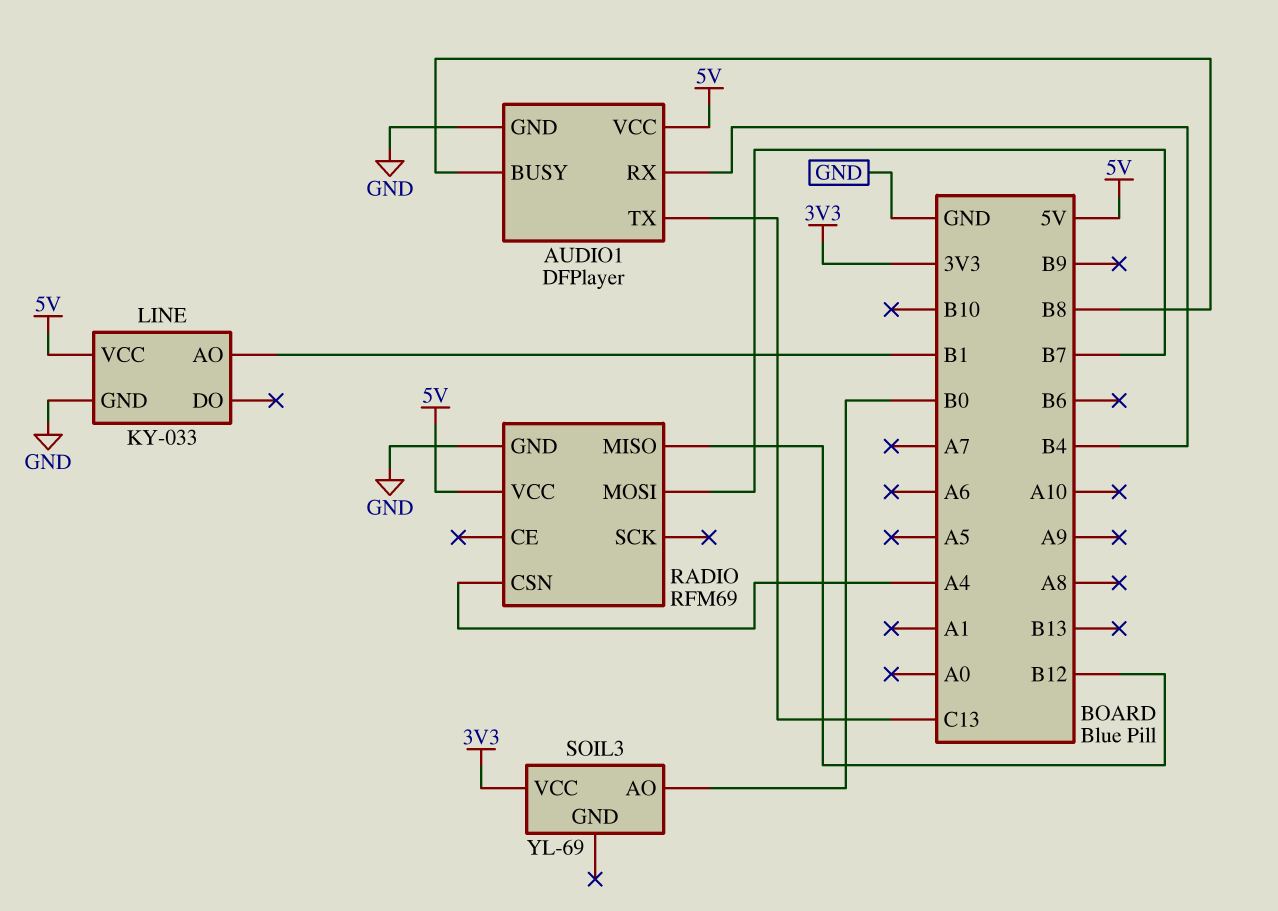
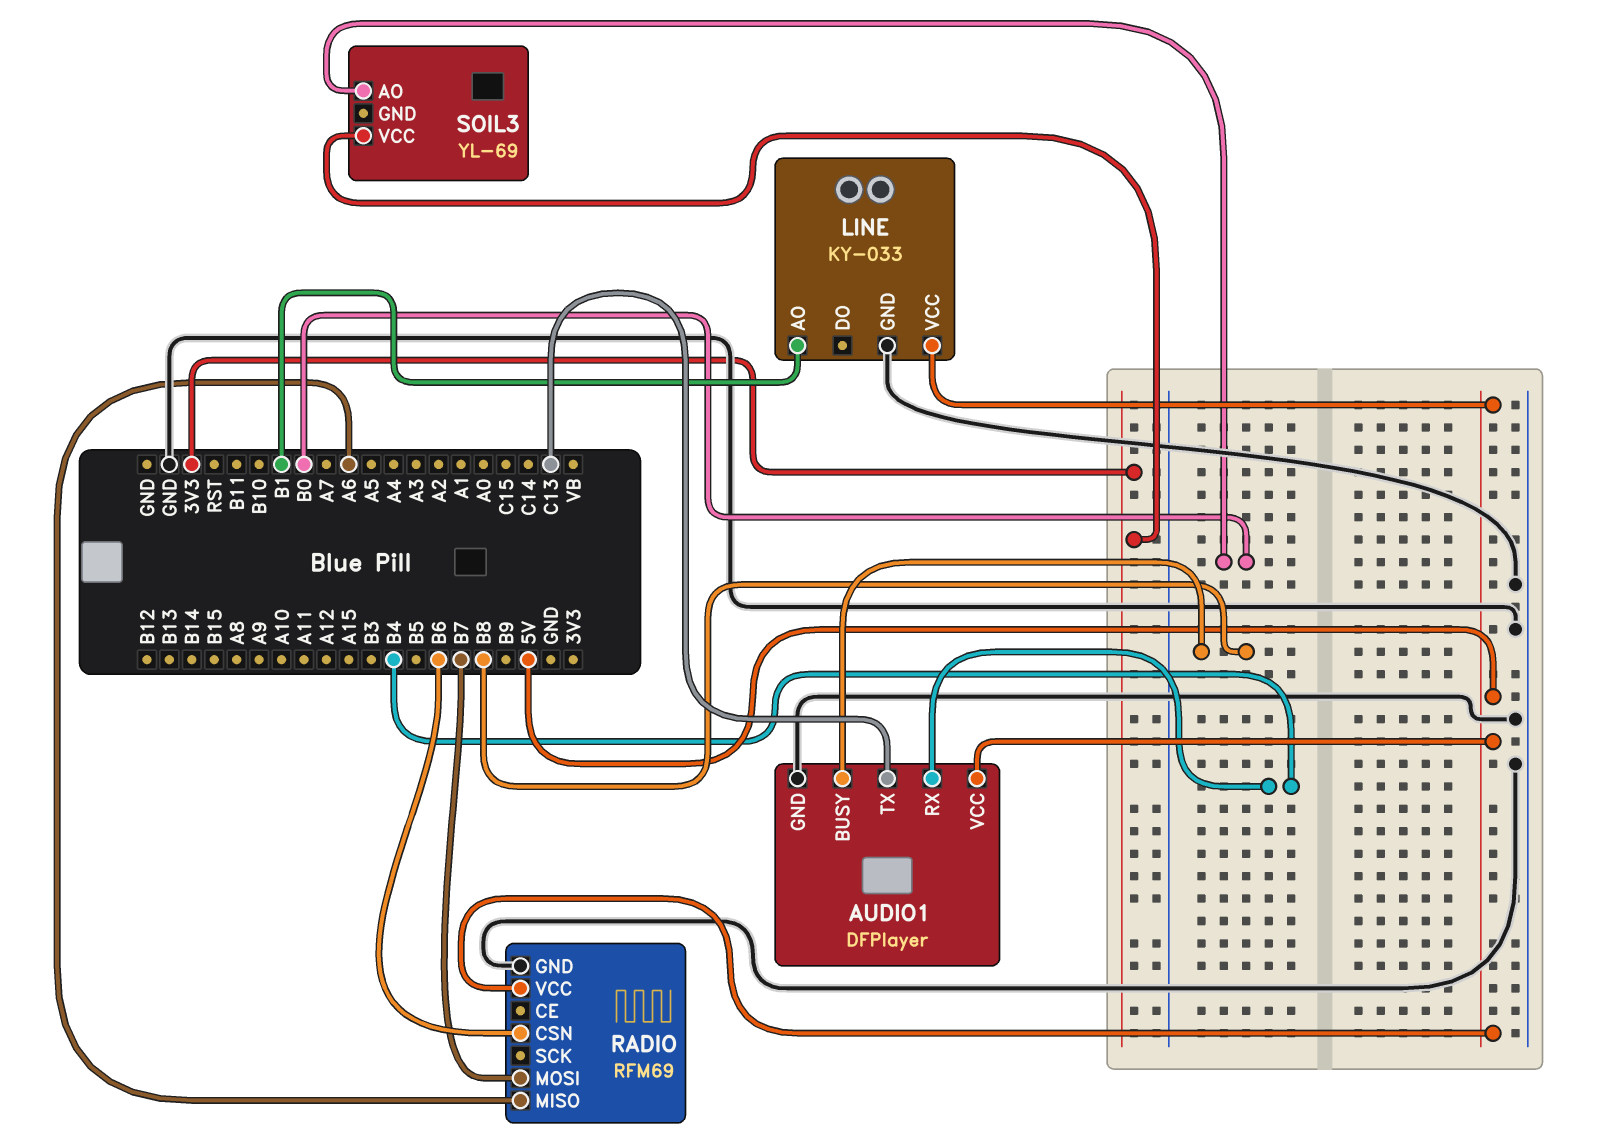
RADIO pin CSN: A4 -> B6
RADIO pin MISO: B12 -> A6

